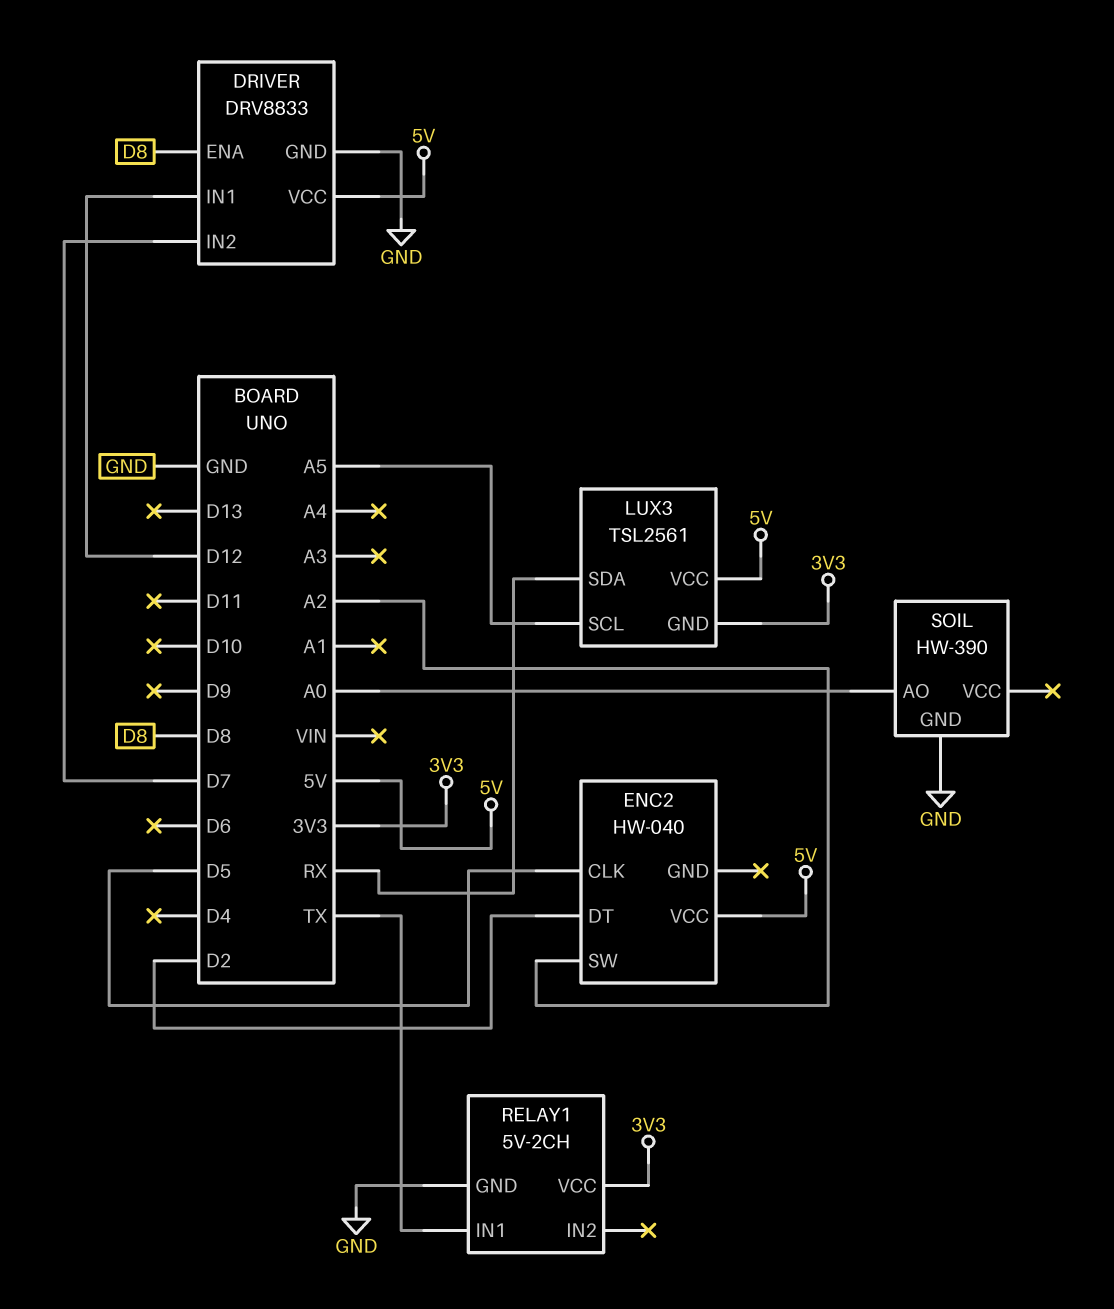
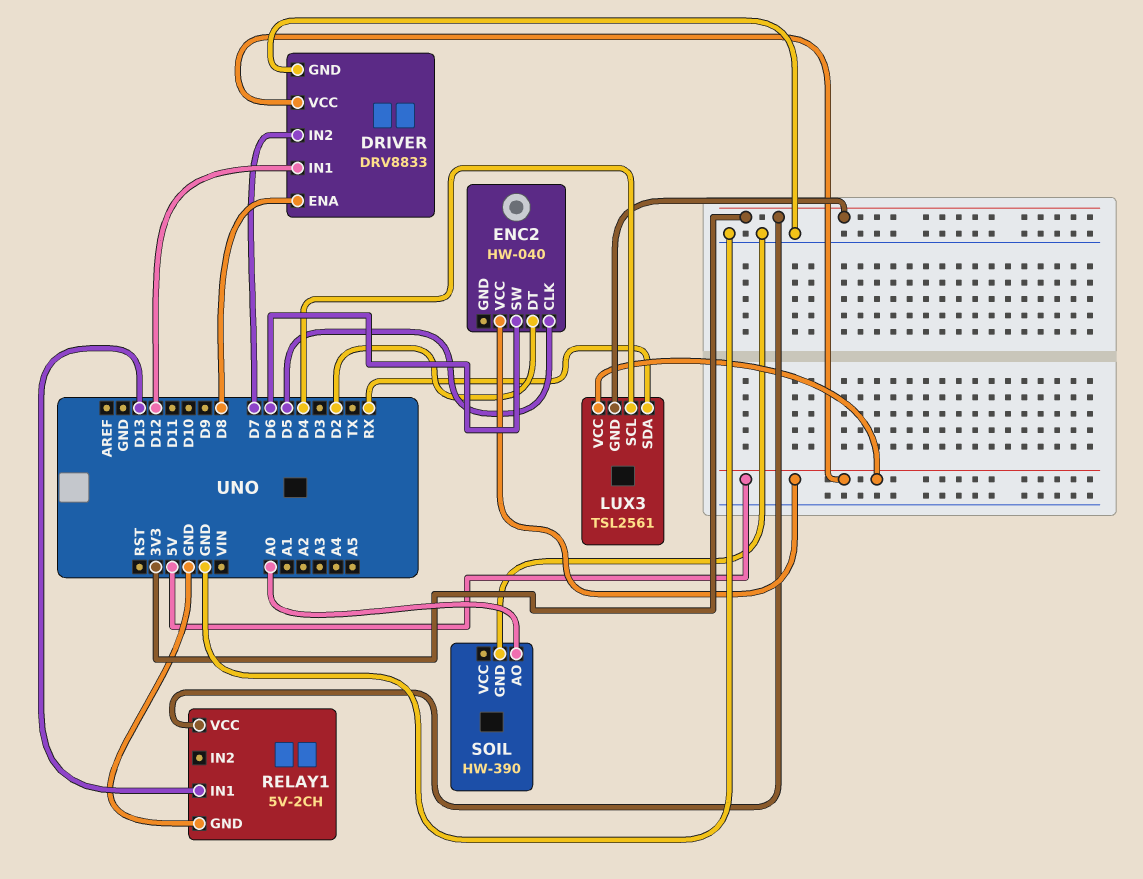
ENC2 pin SW: A2 -> D6
LUX3 pin SCL: A5 -> D4
RELAY1 pin IN1: TX -> D13

